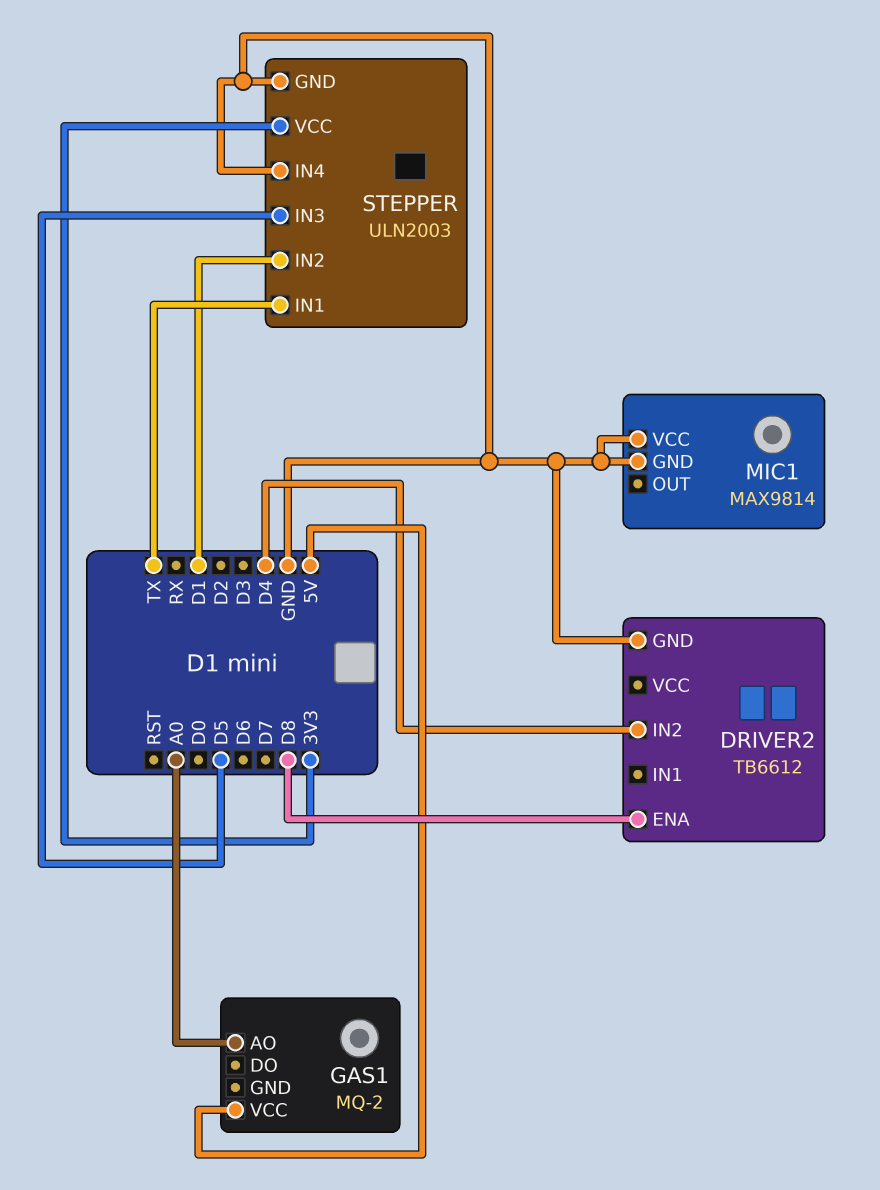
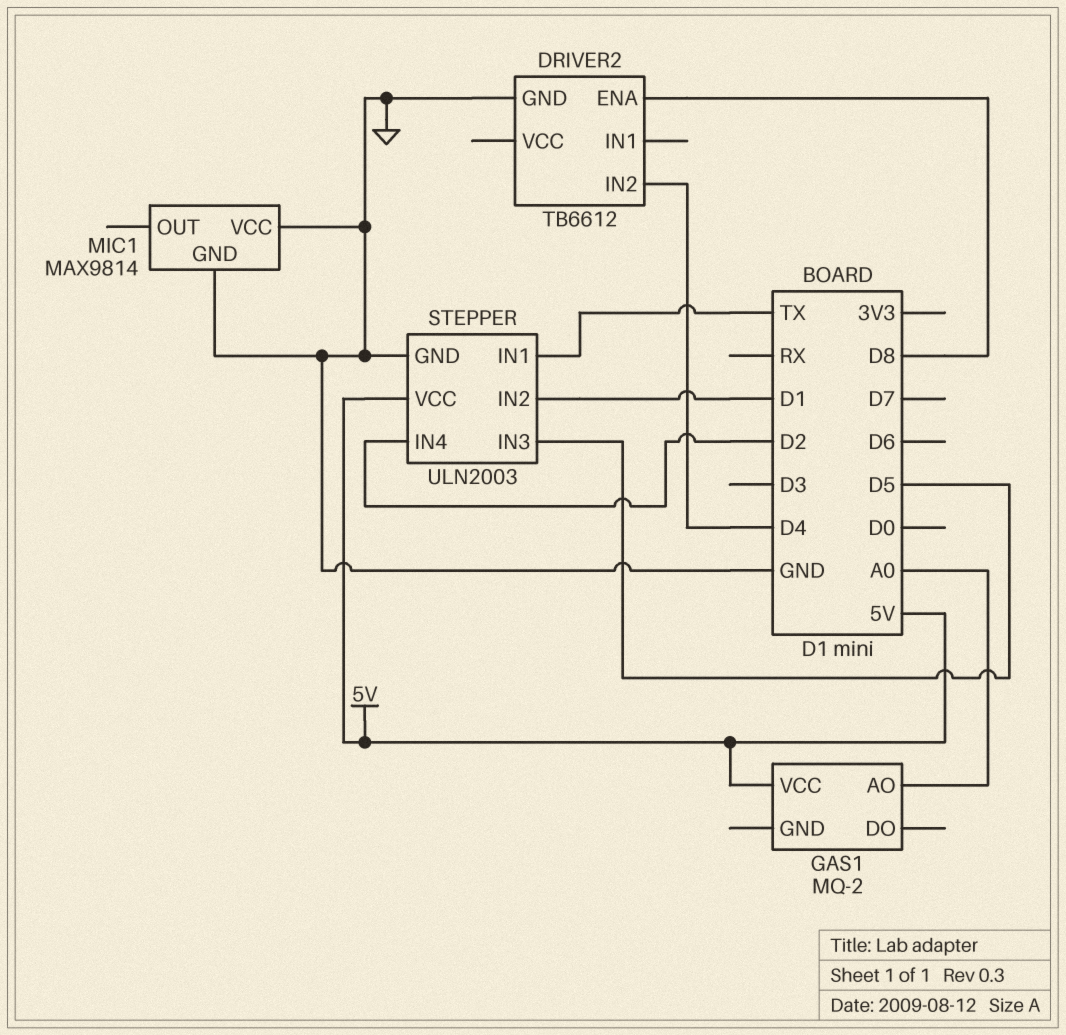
STEPPER pin IN4: GND -> D2
STEPPER pin VCC: 3V3 -> 5V

